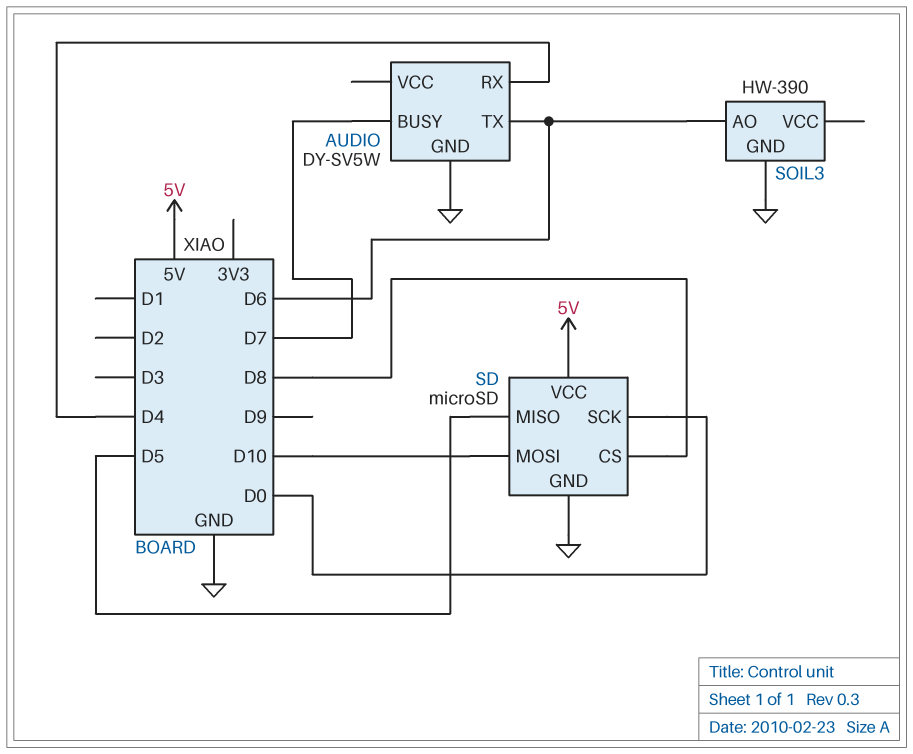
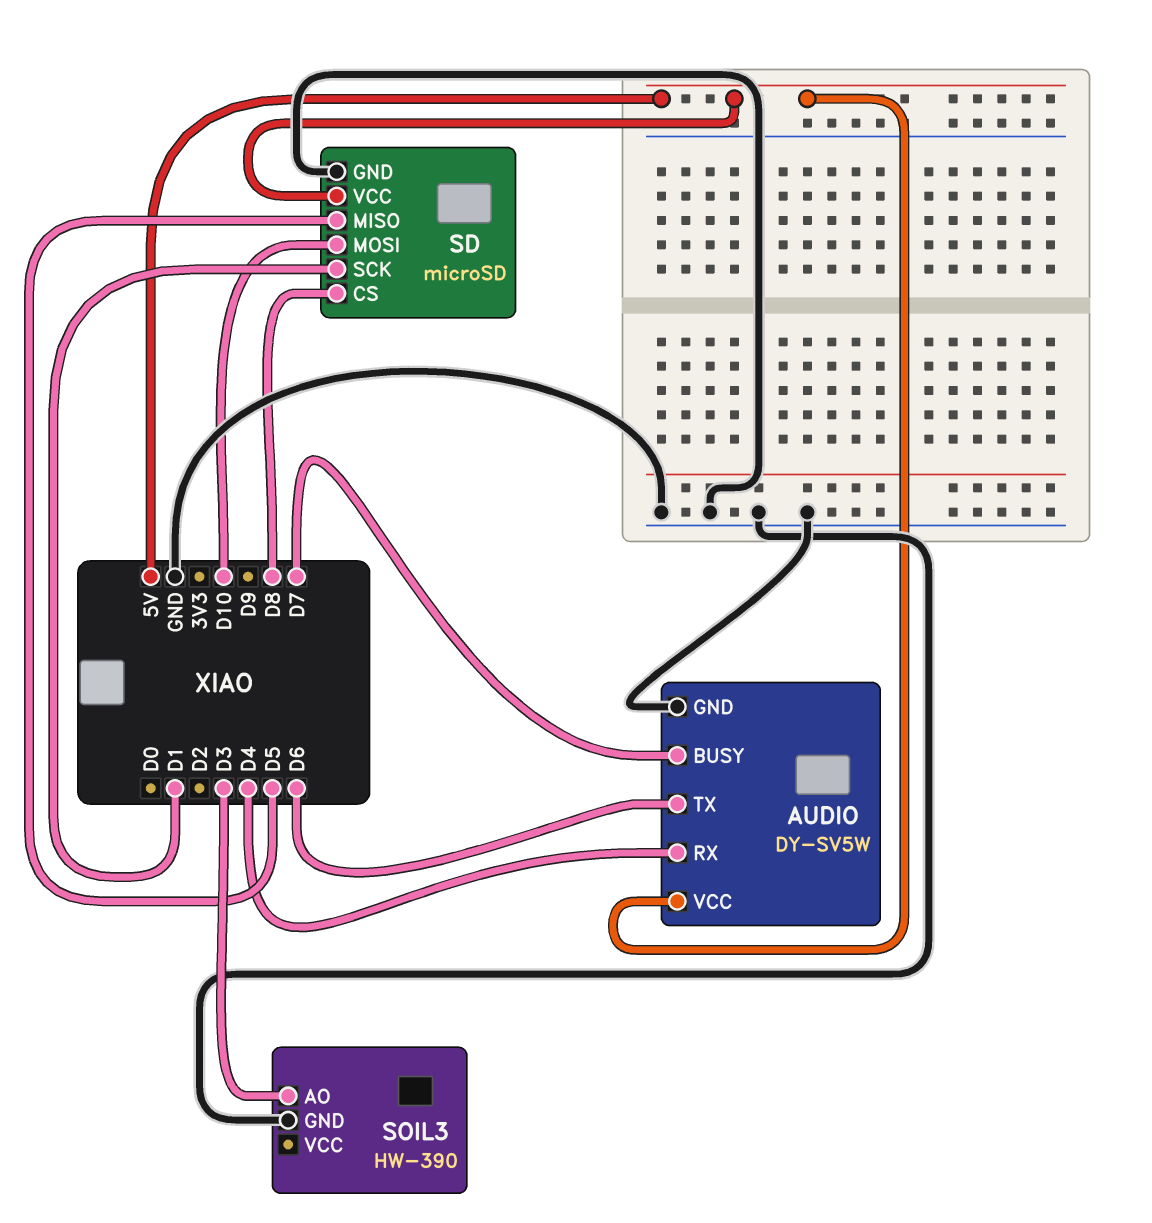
AUDIO pin VCC: none -> 5V
SD pin SCK: D0 -> D1
SOIL3 pin AO: D6 -> D3

